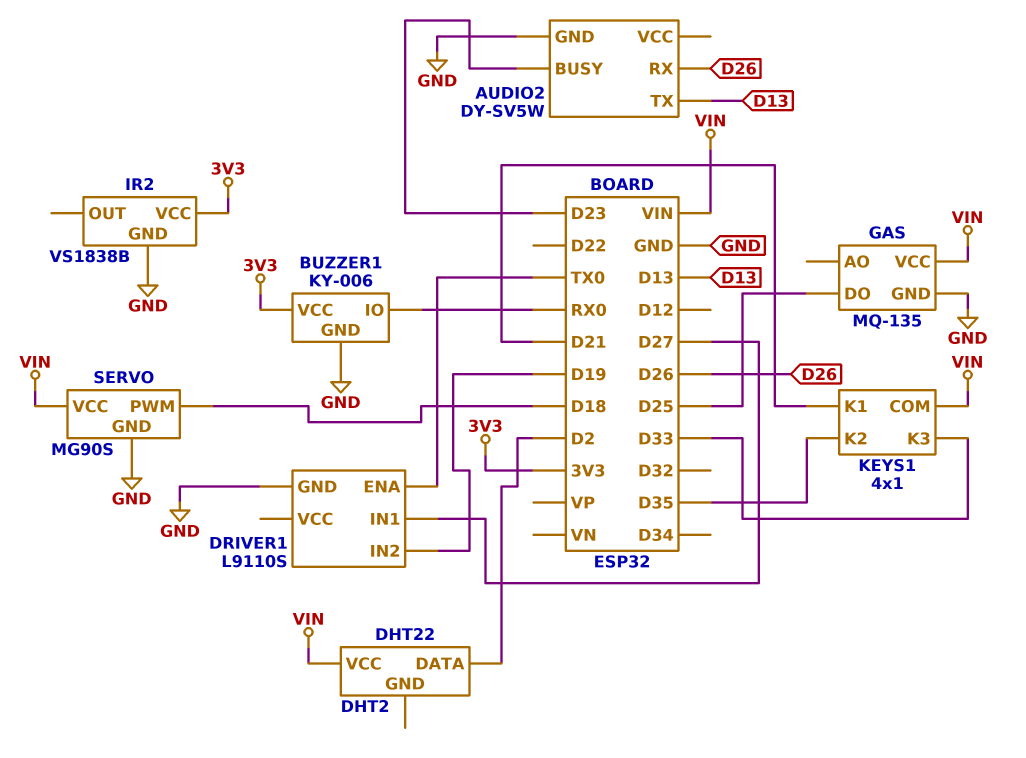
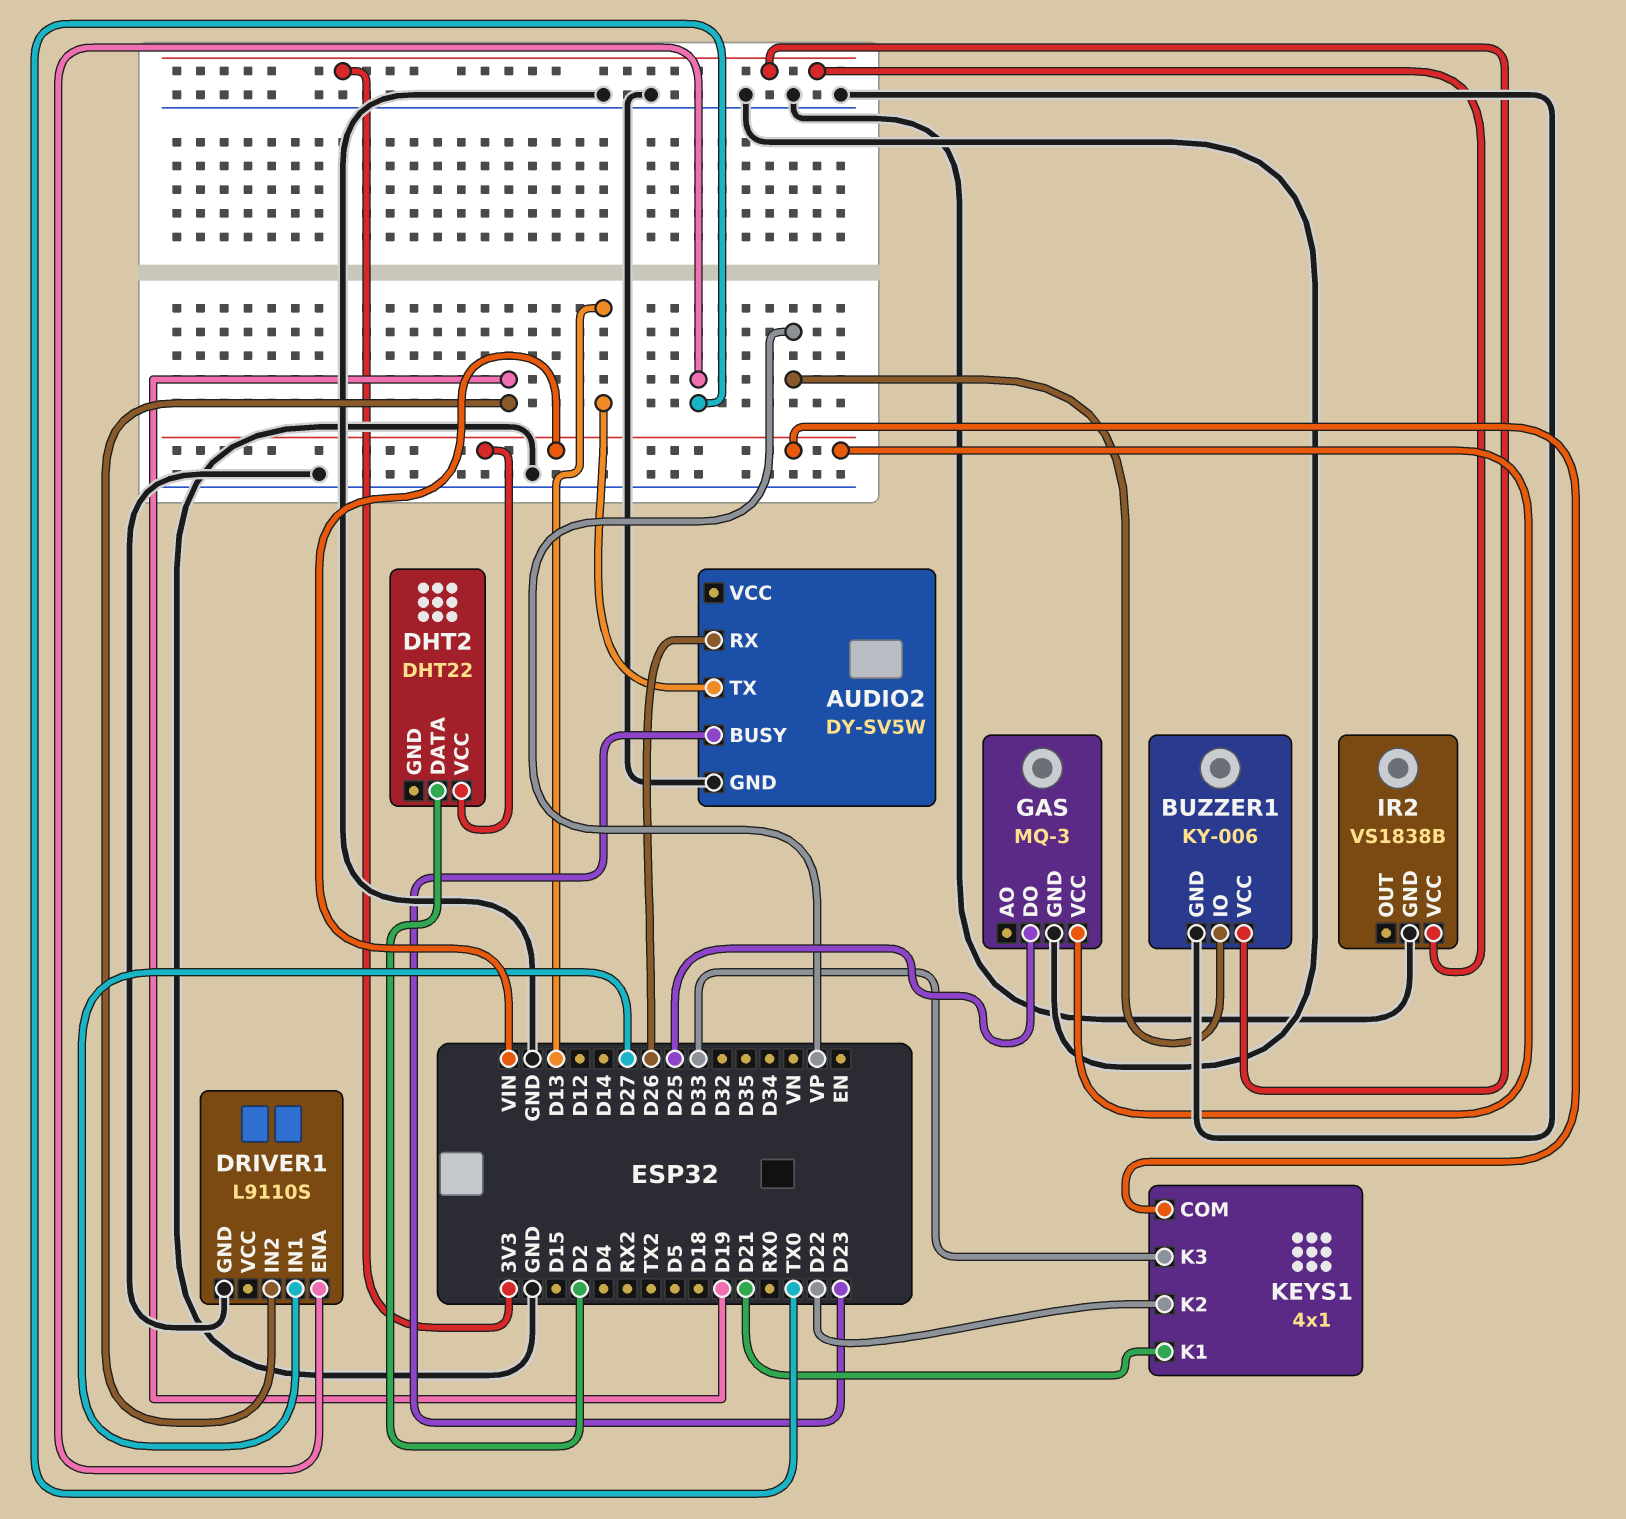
BUZZER1 pin IO: RX0 -> VP
GAS: MQ-135 -> MQ-3
KEYS1 pin K2: D35 -> D22
SERVO: MG90S -> none
SERVO pin GND: GND -> none
SERVO pin PWM: D18 -> none
SERVO pin VCC: VIN -> none

